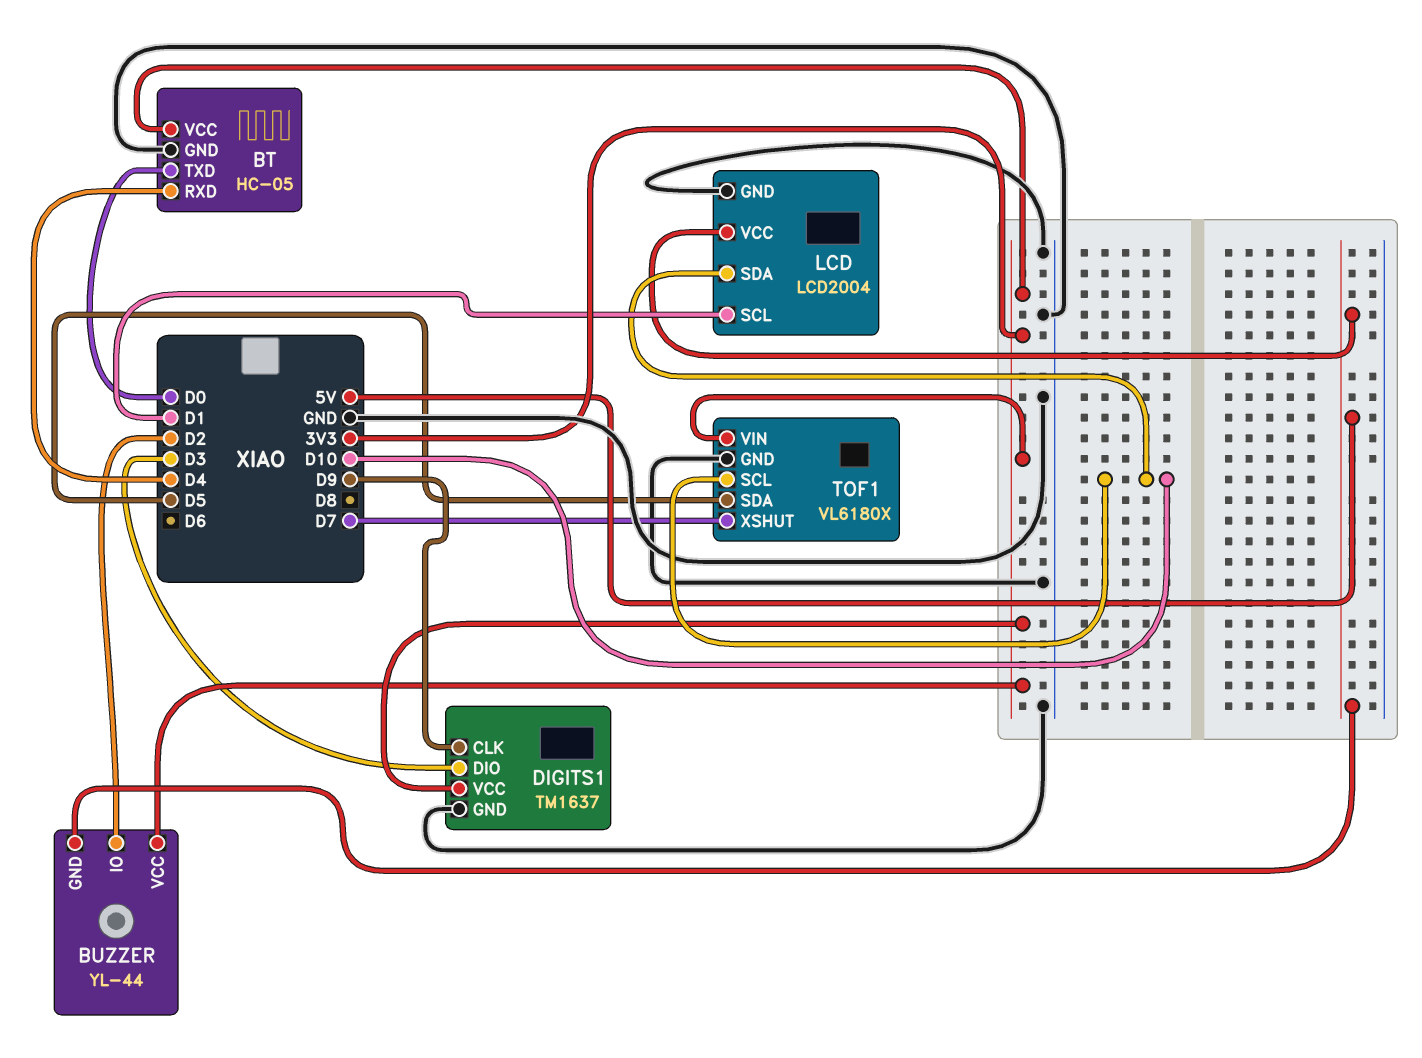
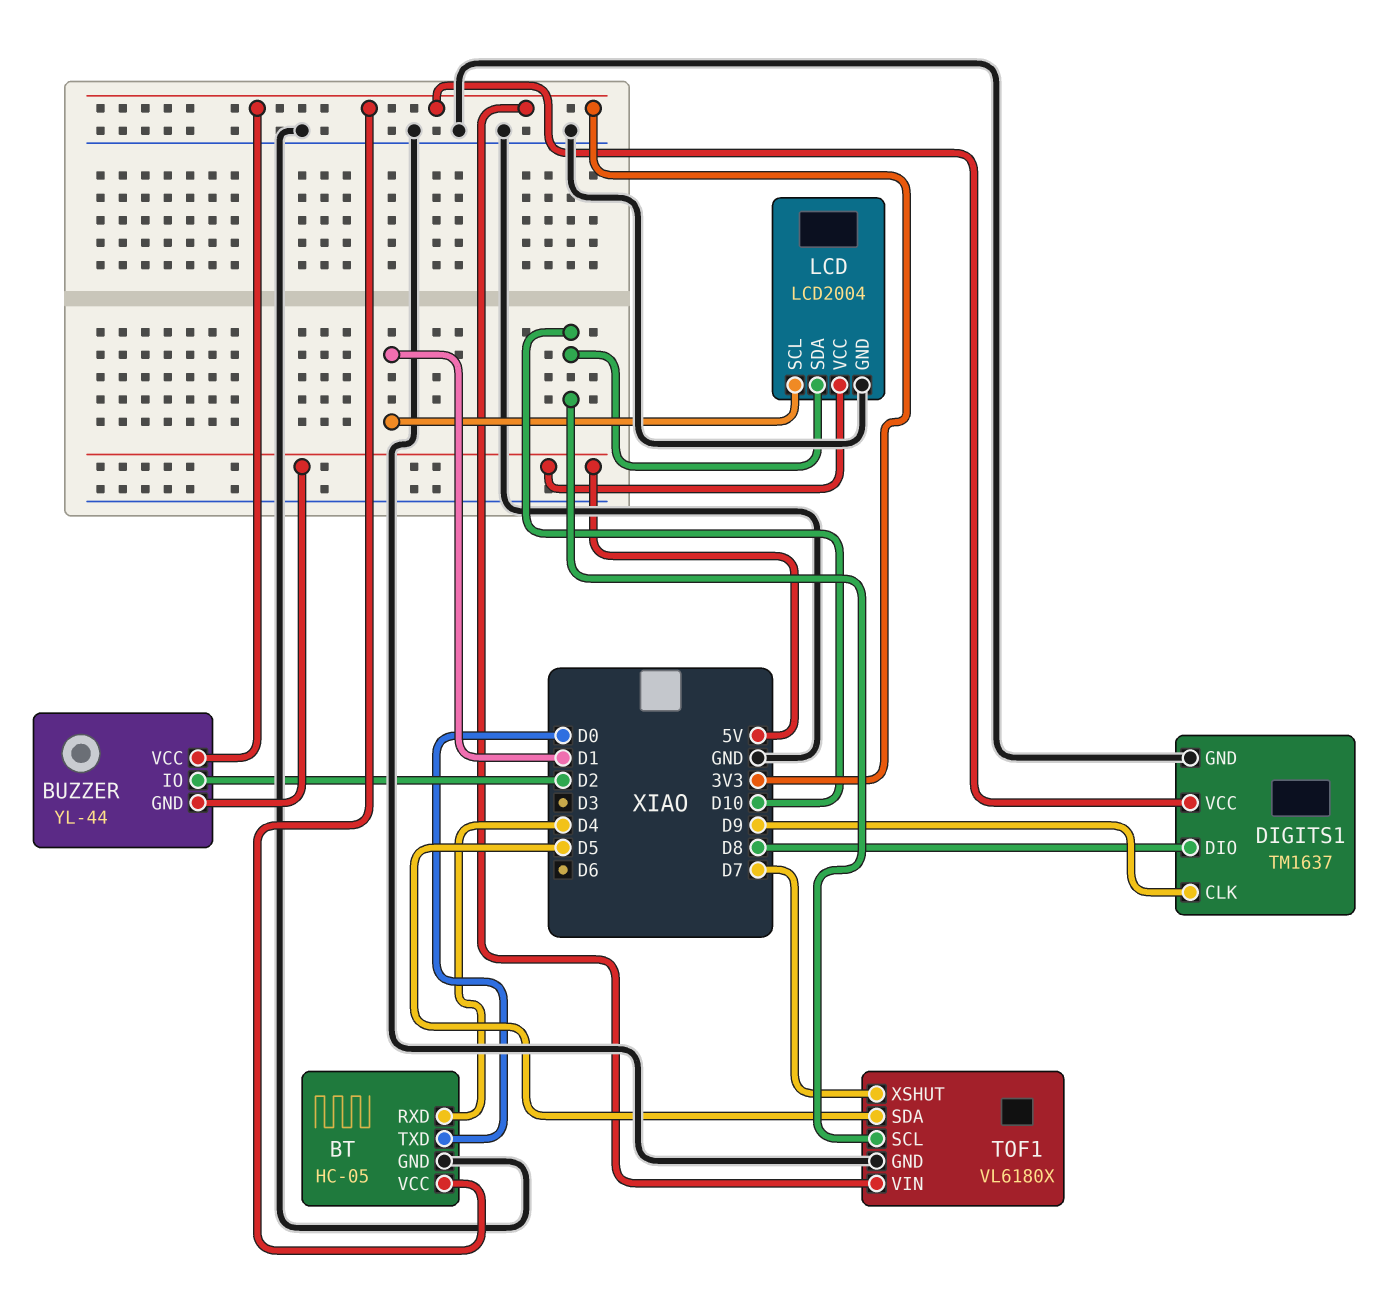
DIGITS1 pin DIO: D3 -> D8

